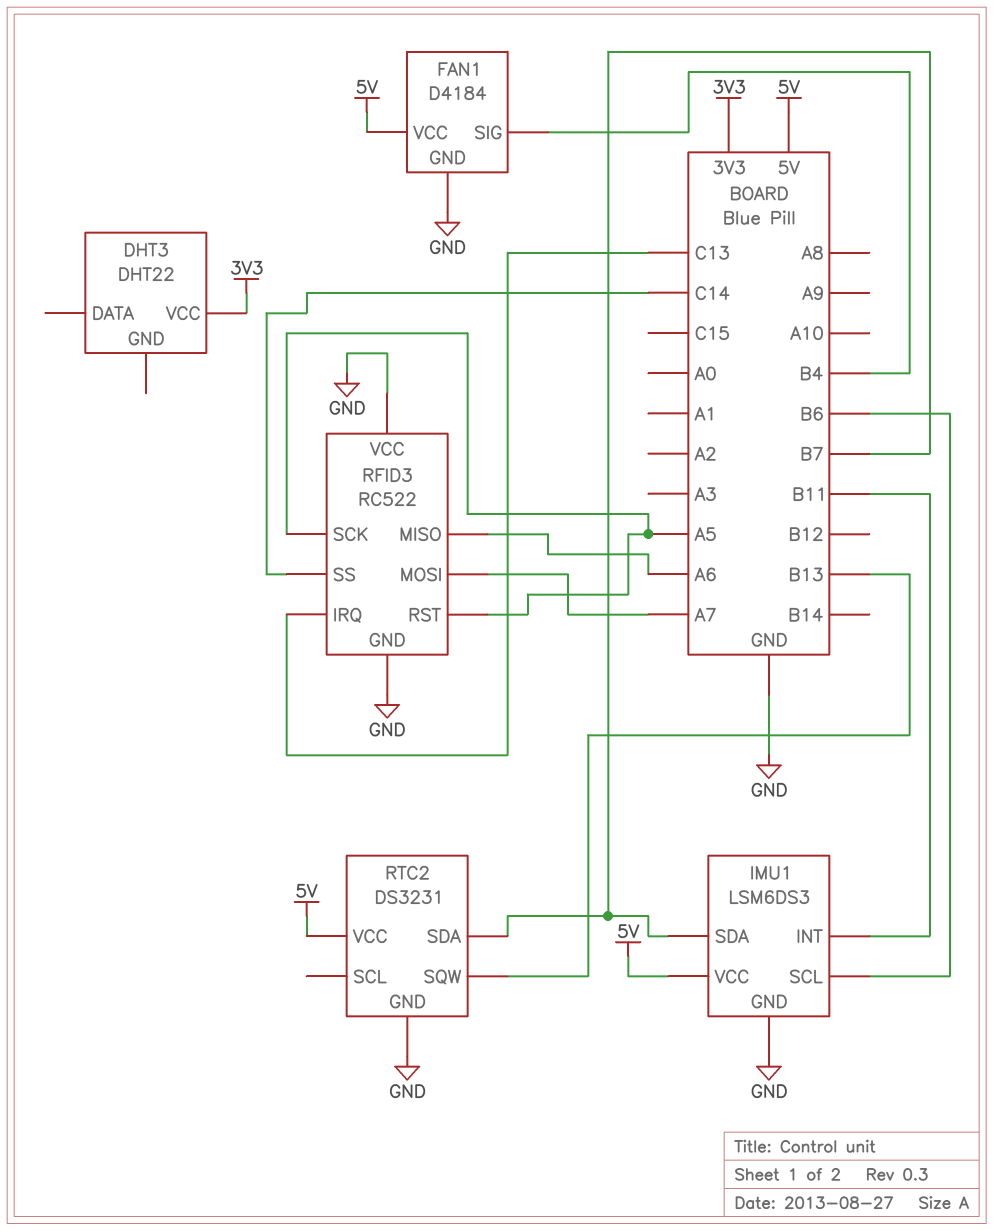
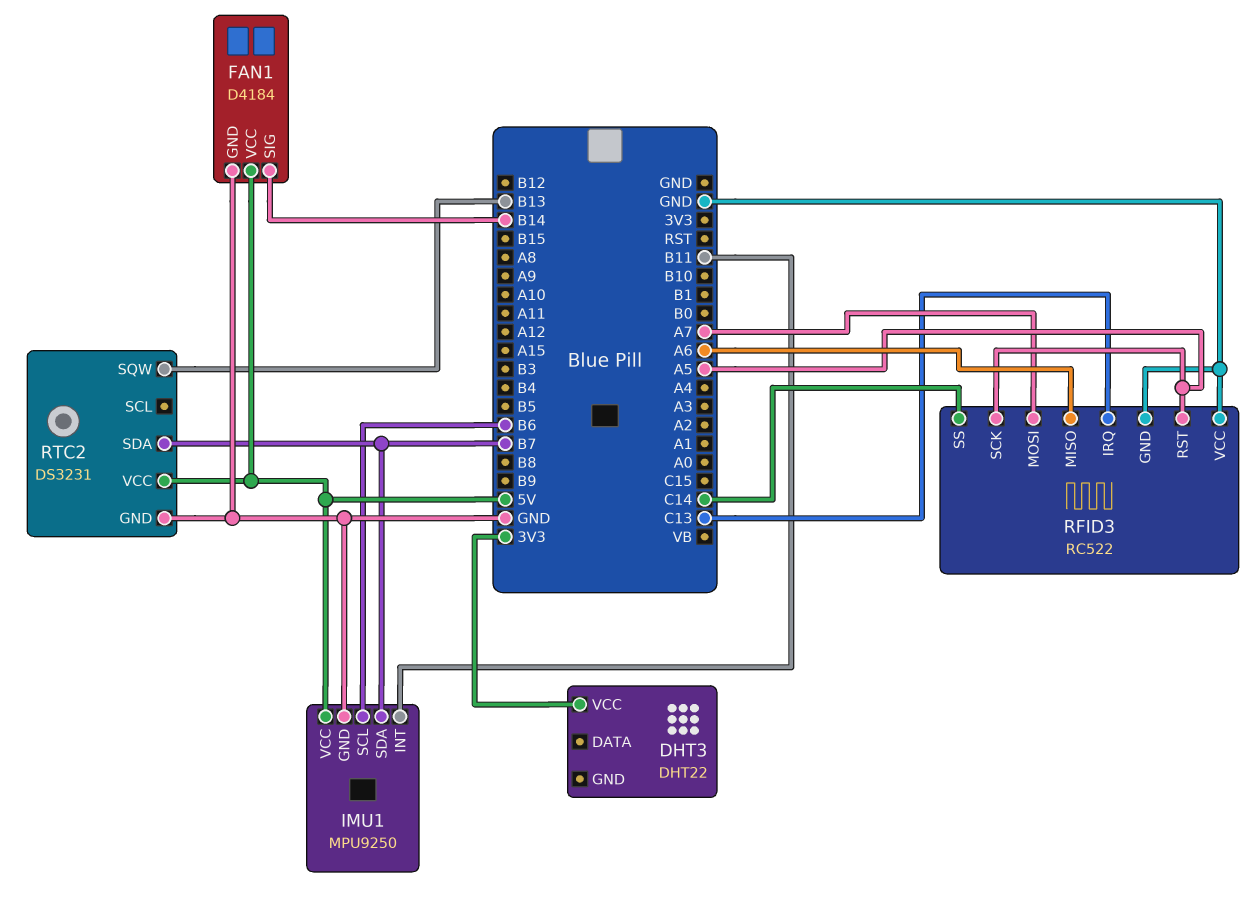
FAN1 pin SIG: B4 -> B14
IMU1: LSM6DS3 -> MPU9250

